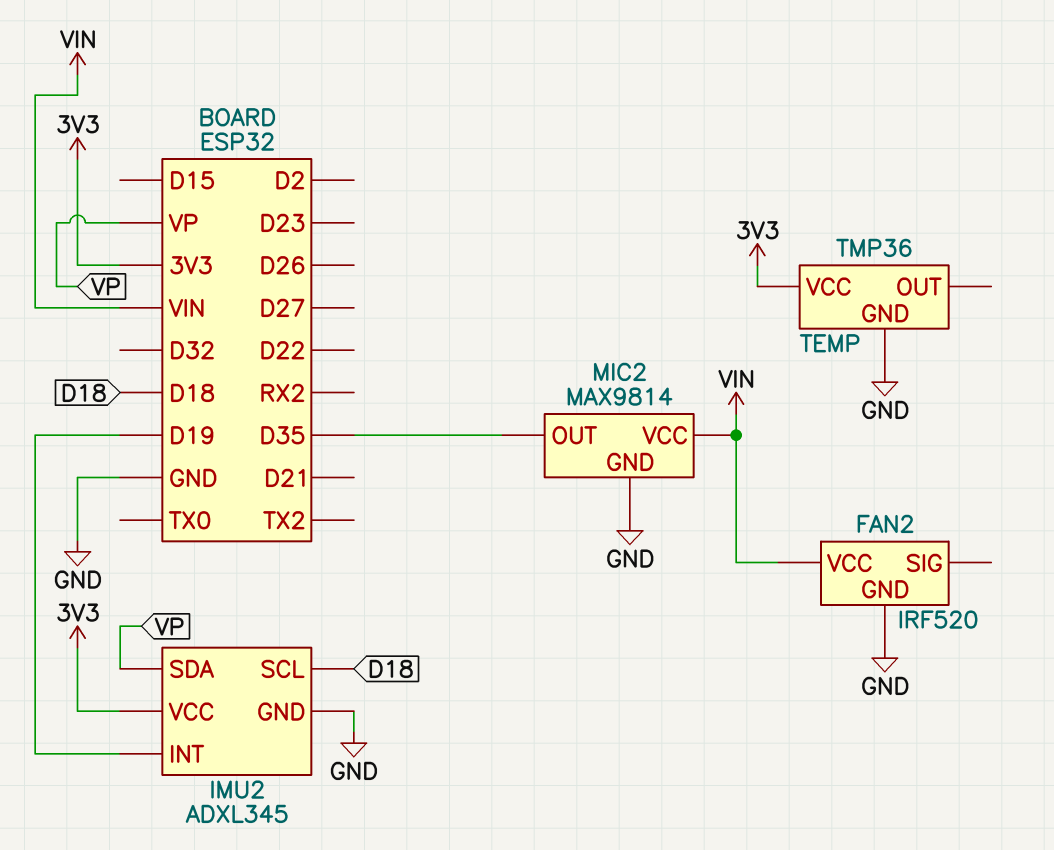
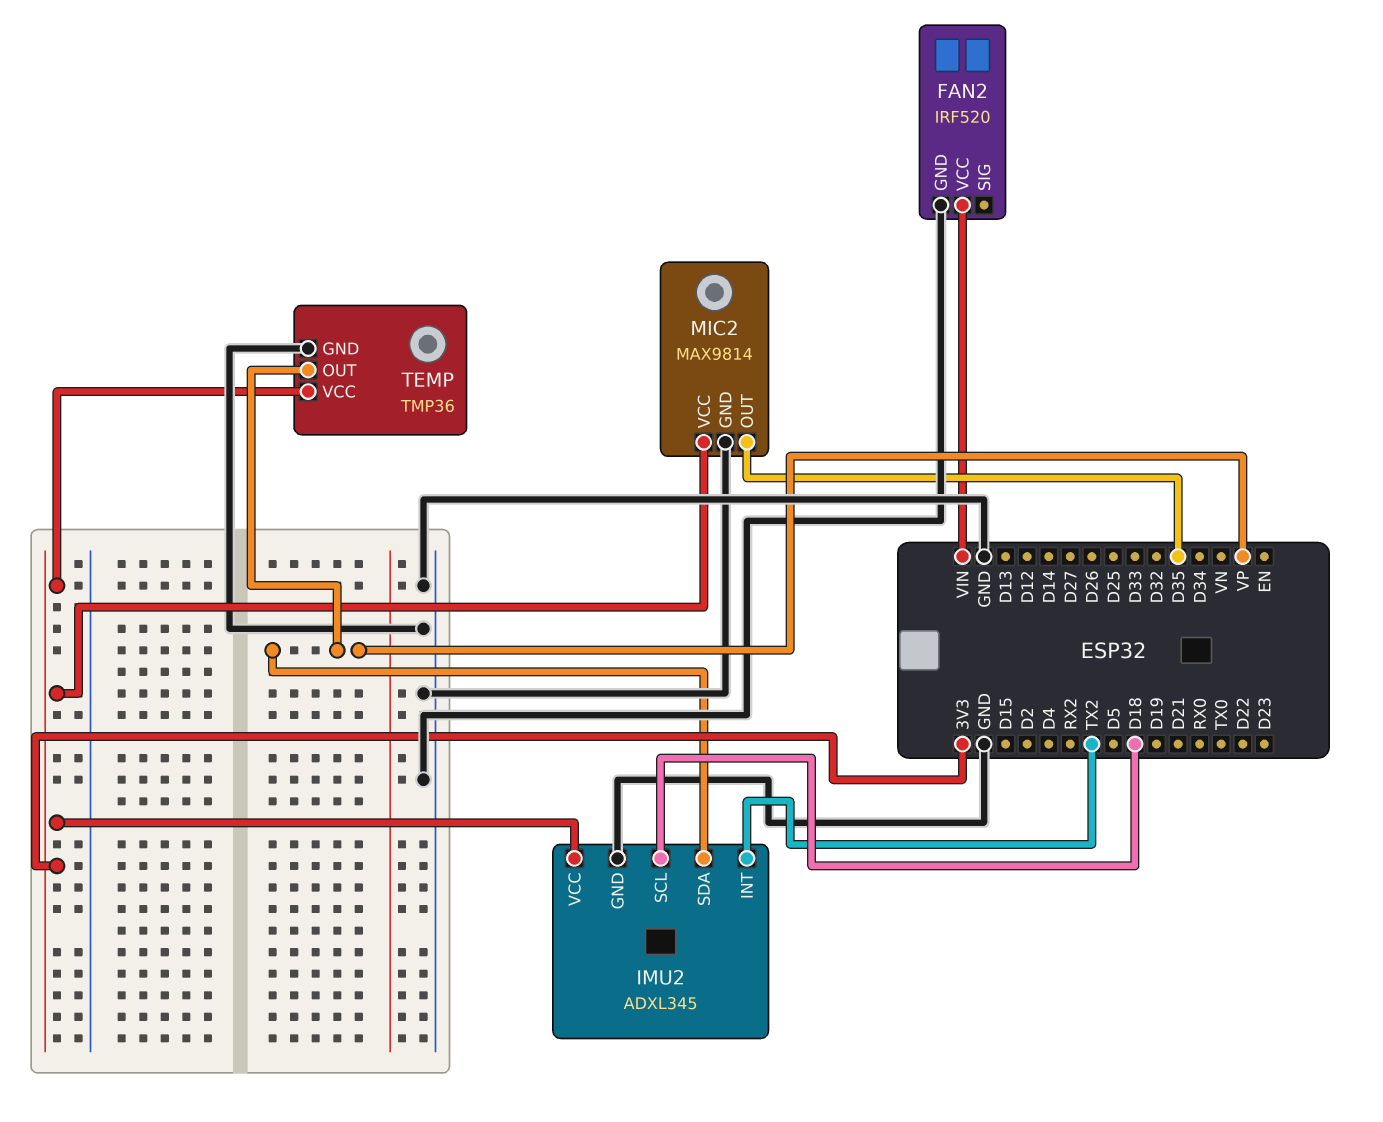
IMU2 pin INT: D19 -> TX2
MIC2 pin VCC: VIN -> 3V3
TEMP pin OUT: none -> VP

